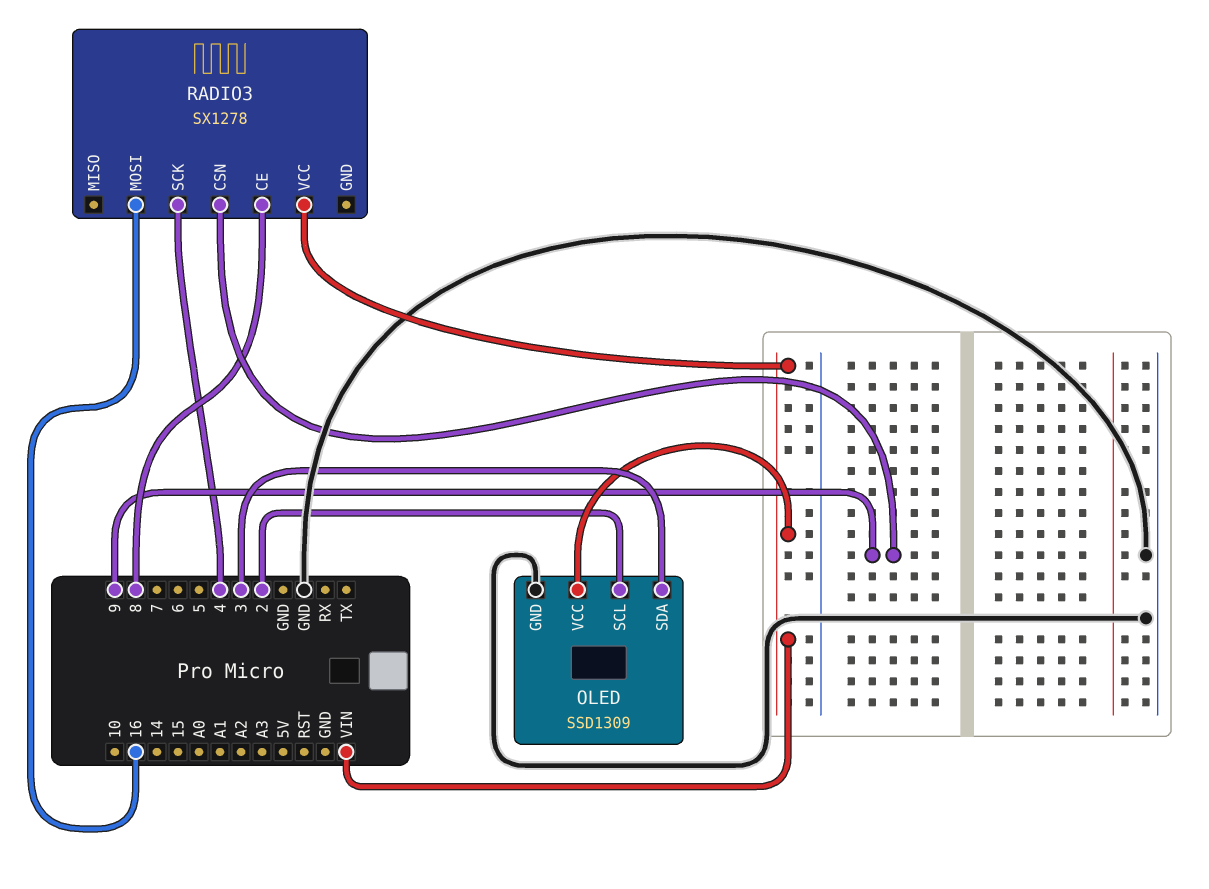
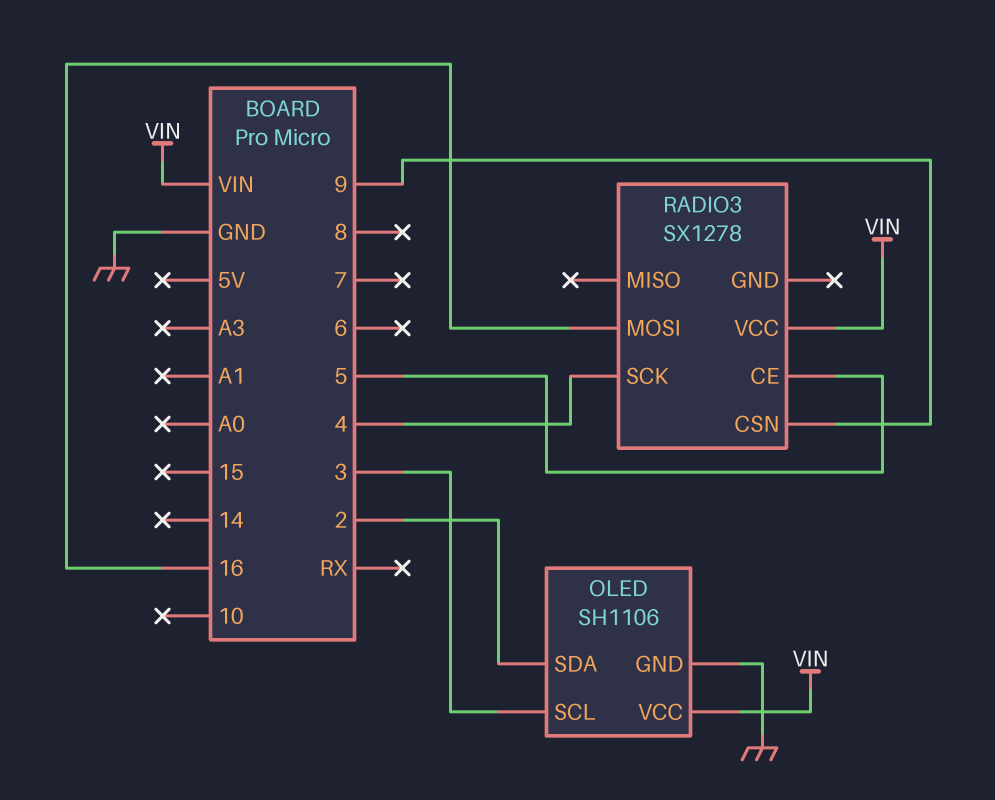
OLED: SSD1309 -> SH1106
OLED pin SCL: 2 -> 3
OLED pin SDA: 3 -> 2
RADIO3 pin CE: 8 -> 5

